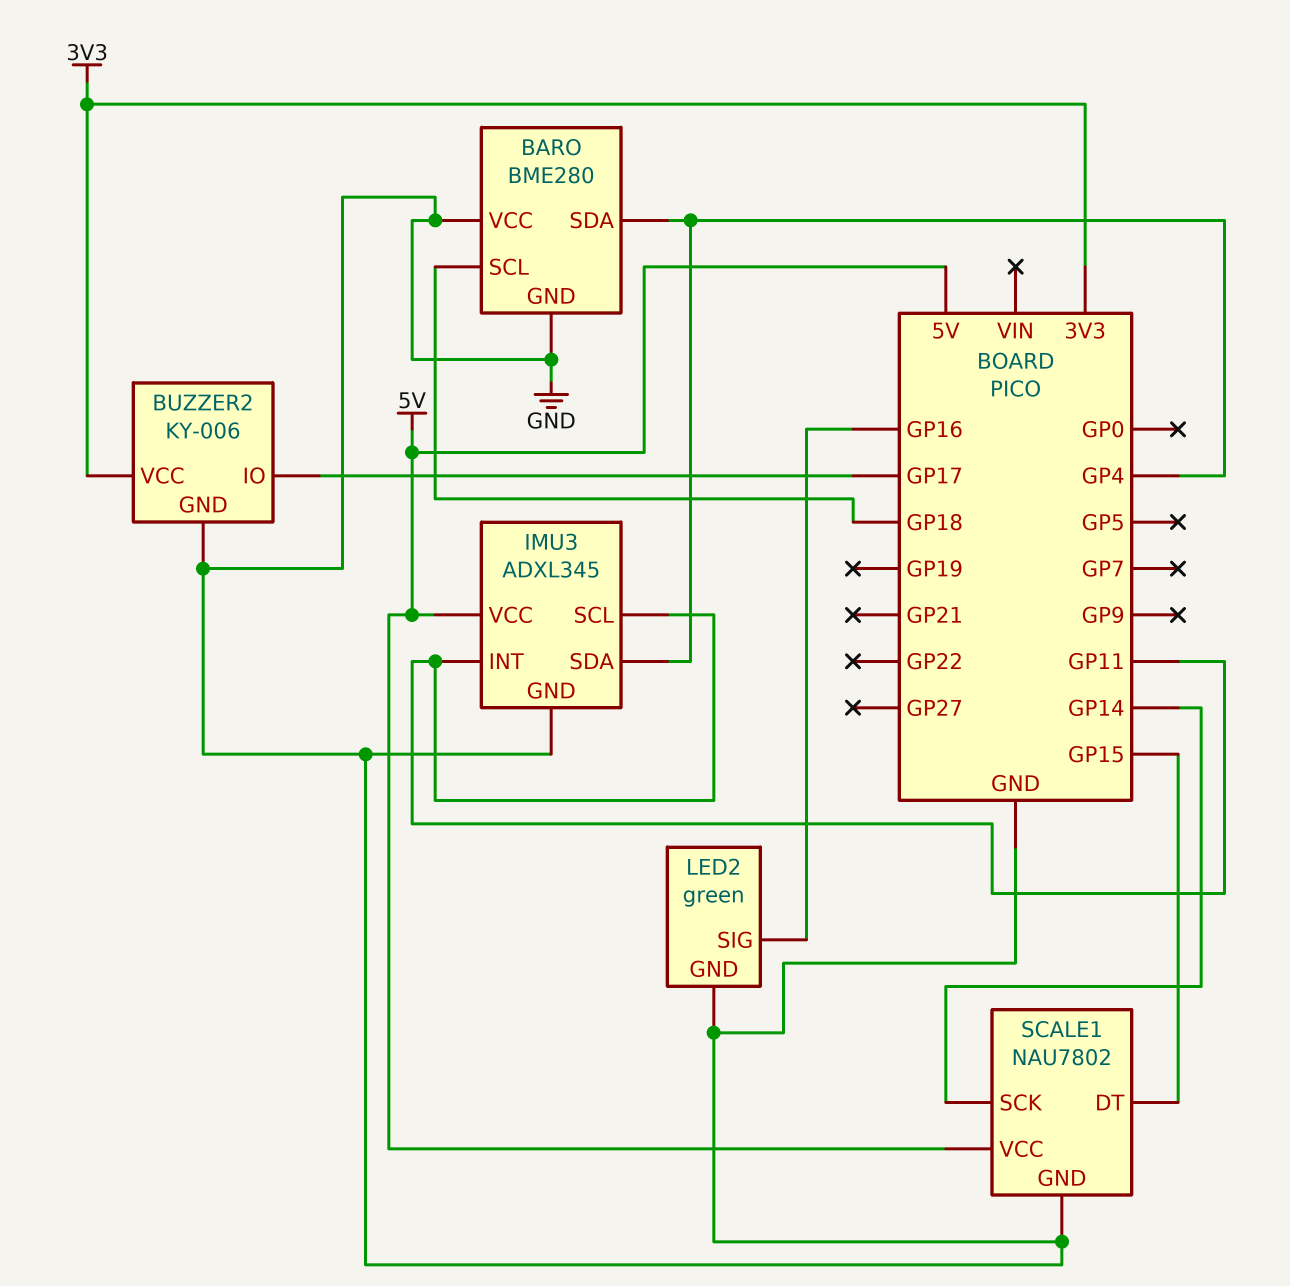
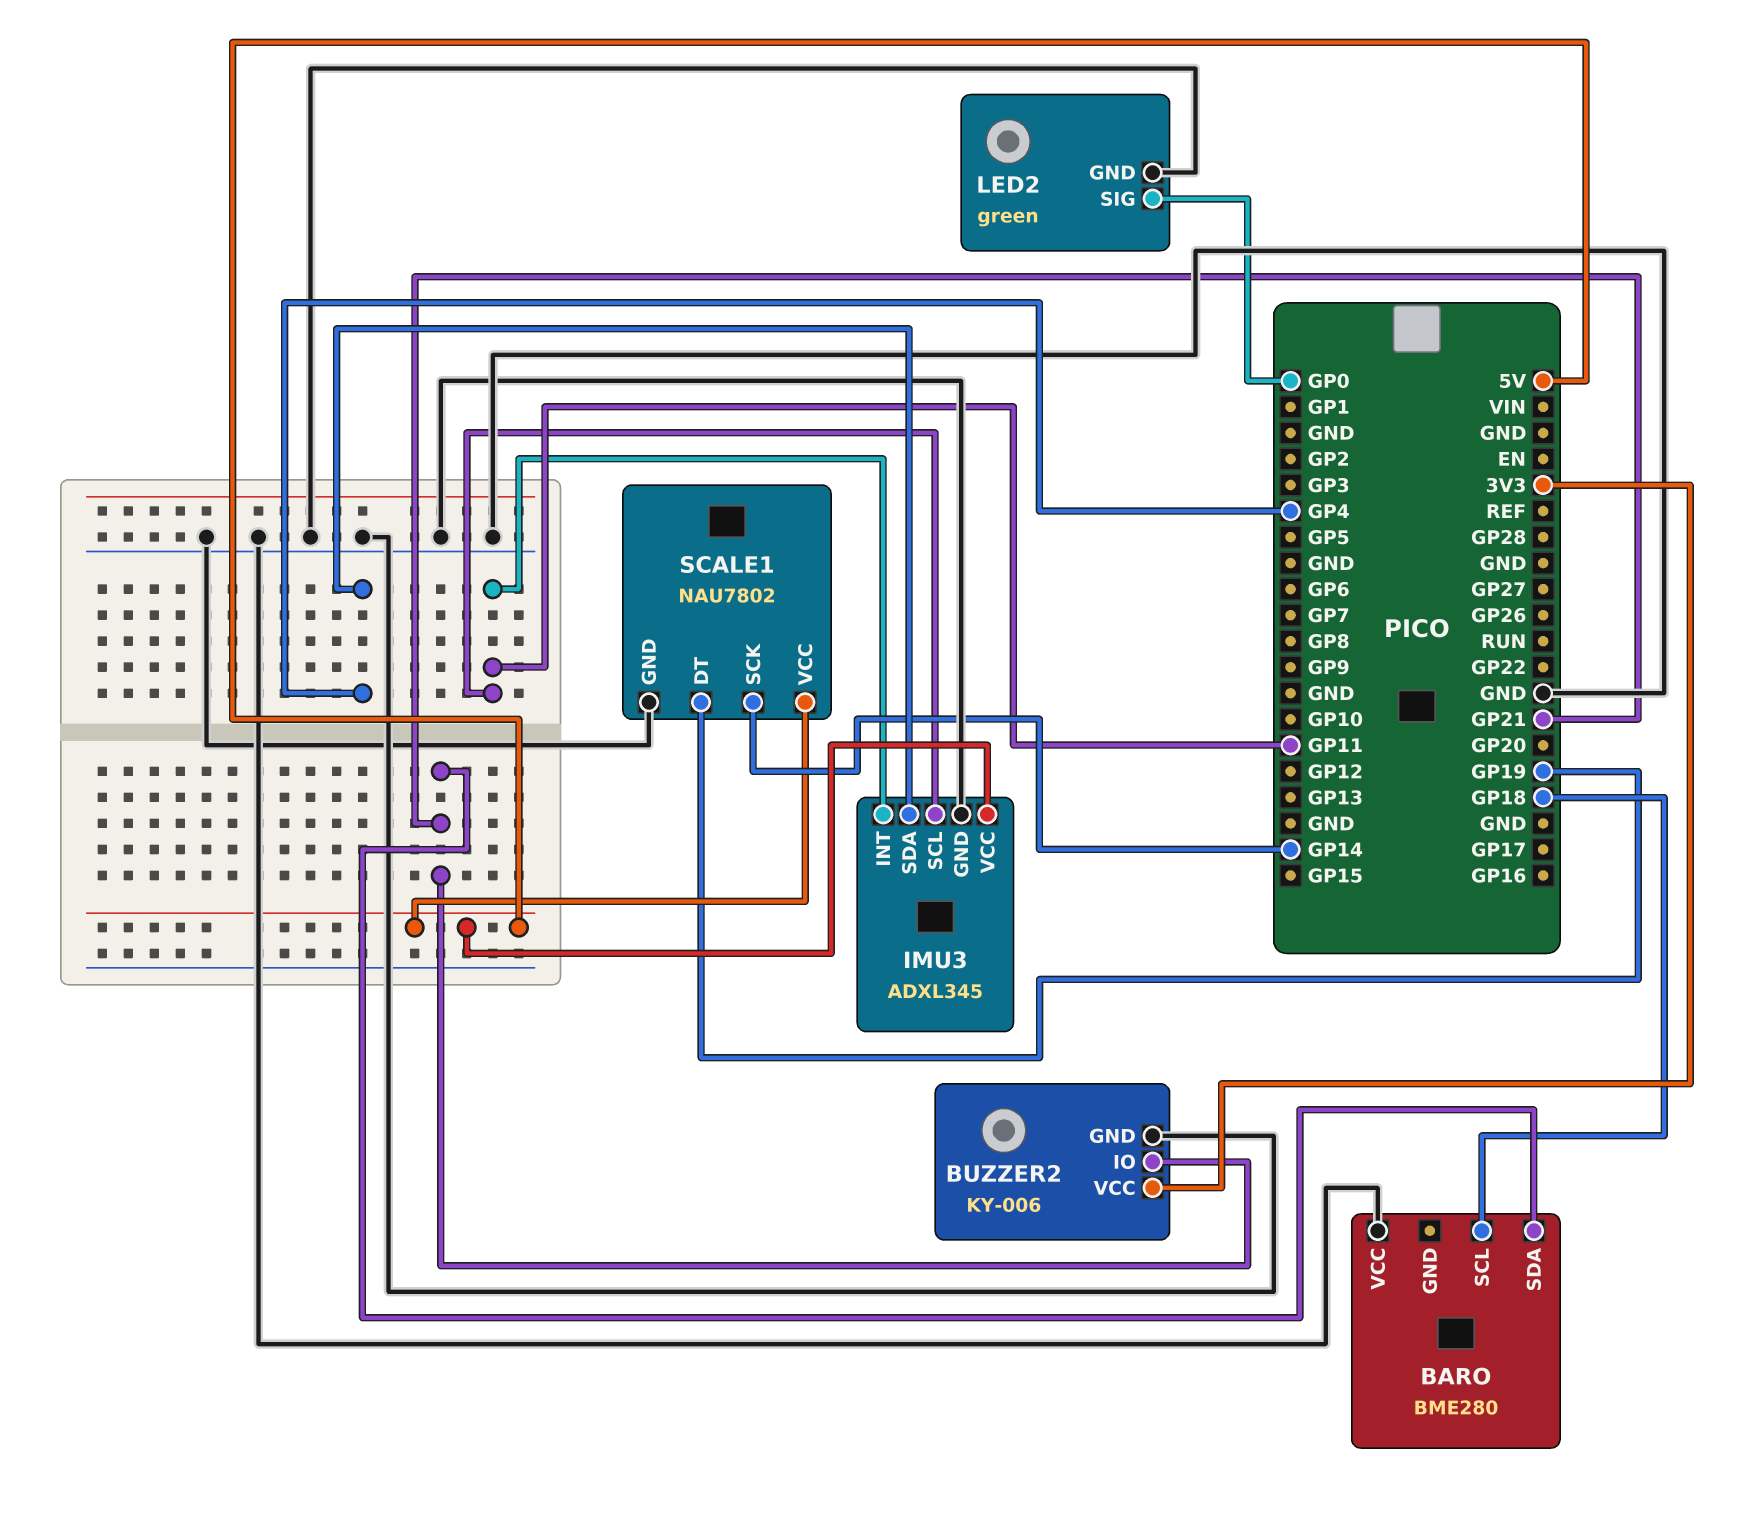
BARO pin GND: GND -> none
BARO pin SDA: GP4 -> GP21
BUZZER2 pin IO: GP17 -> GP21
LED2 pin SIG: GP16 -> GP0
SCALE1 pin DT: GP15 -> GP19

